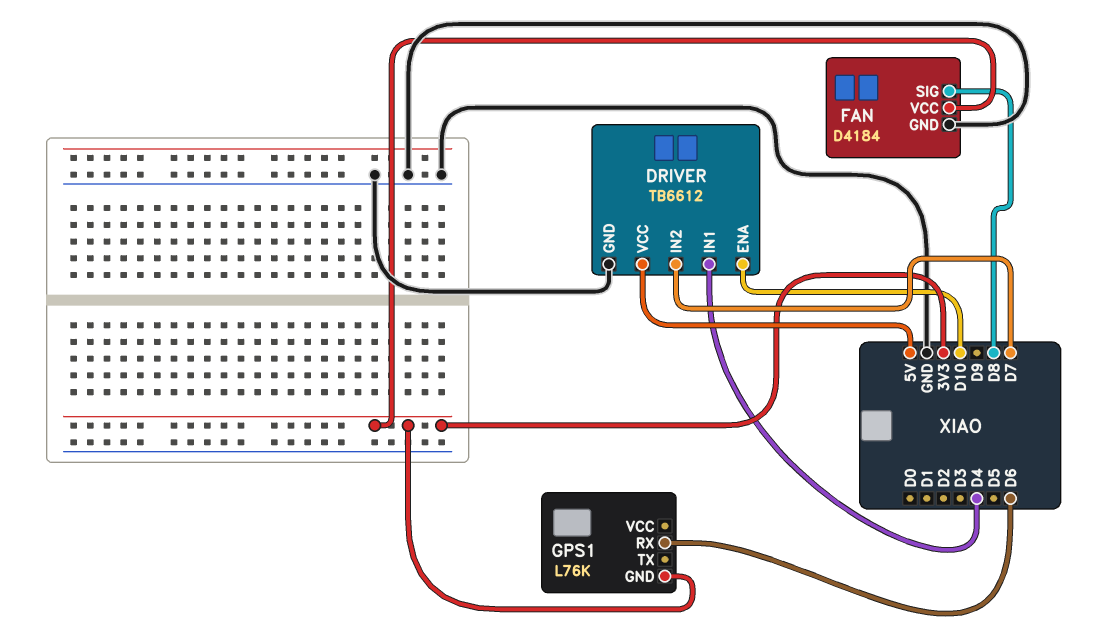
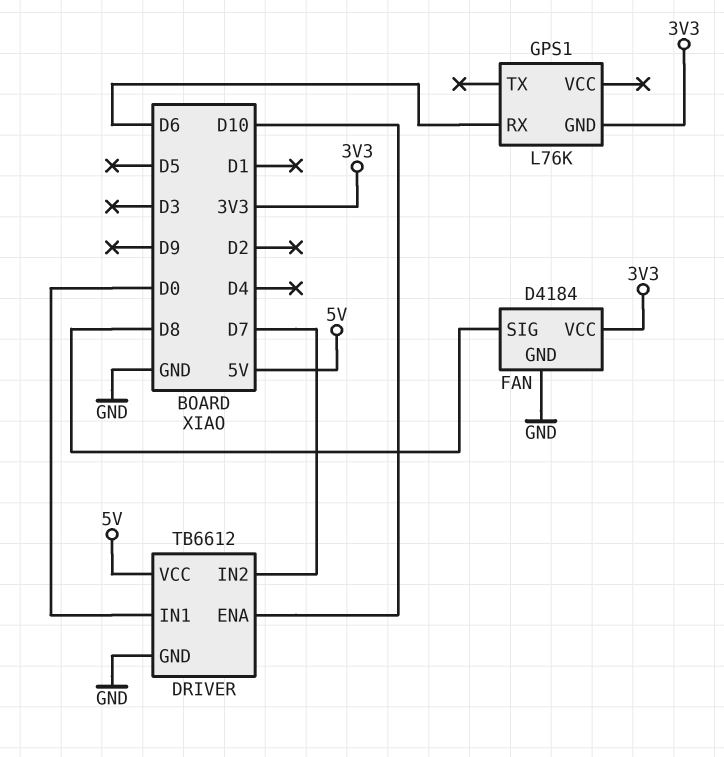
DRIVER pin IN1: D4 -> D0

